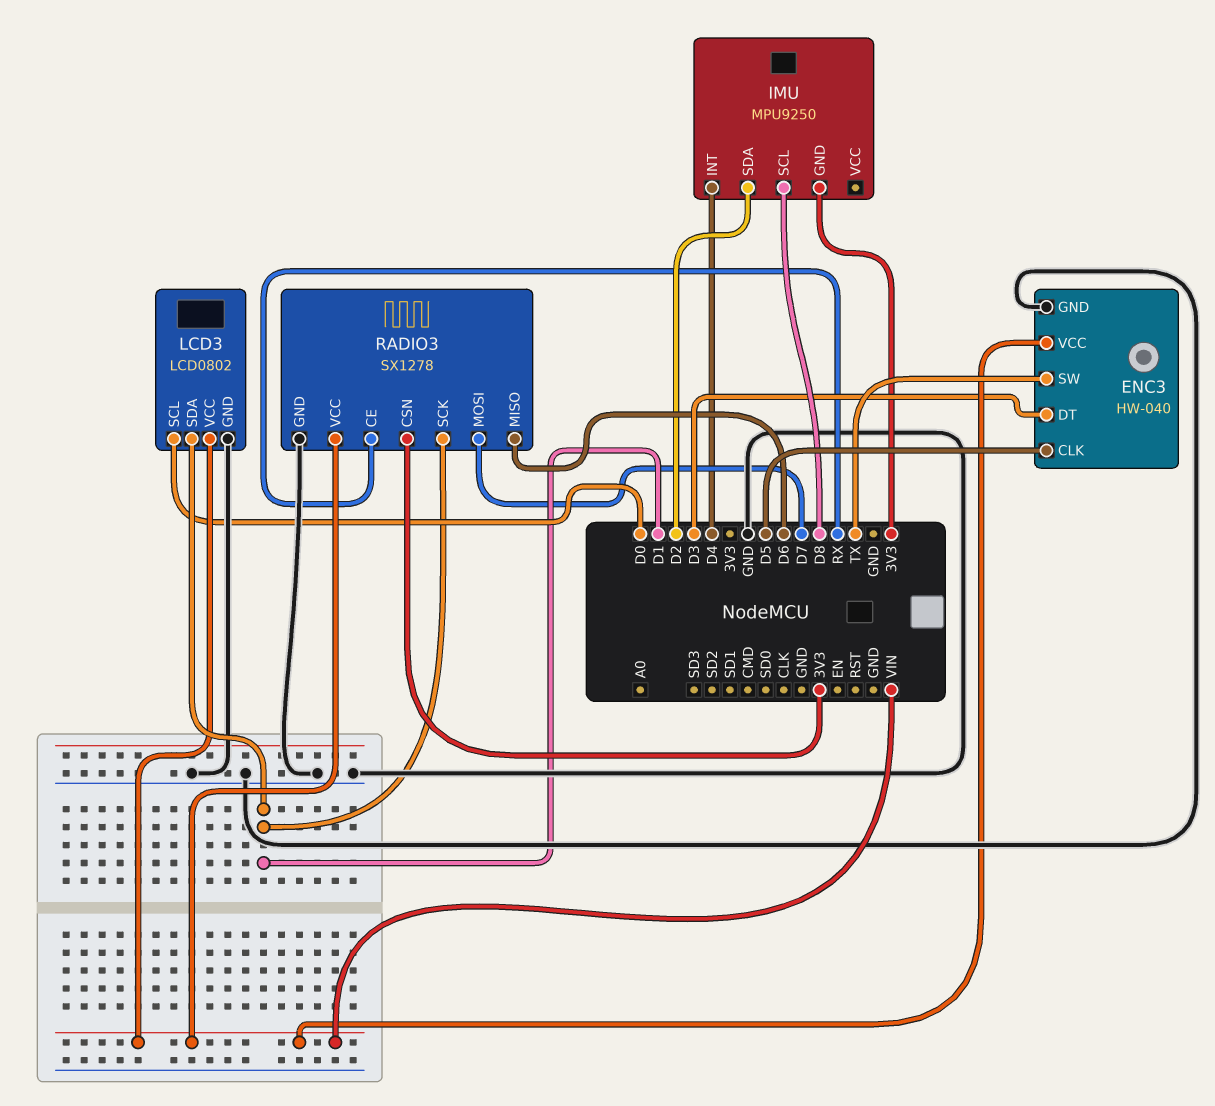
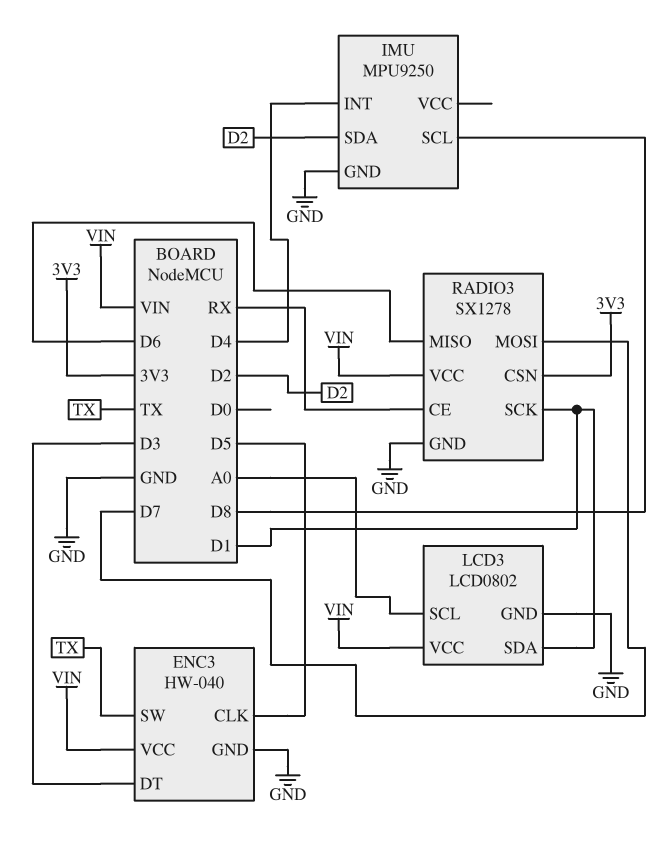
IMU pin GND: 3V3 -> GND
LCD3 pin SCL: D0 -> A0

